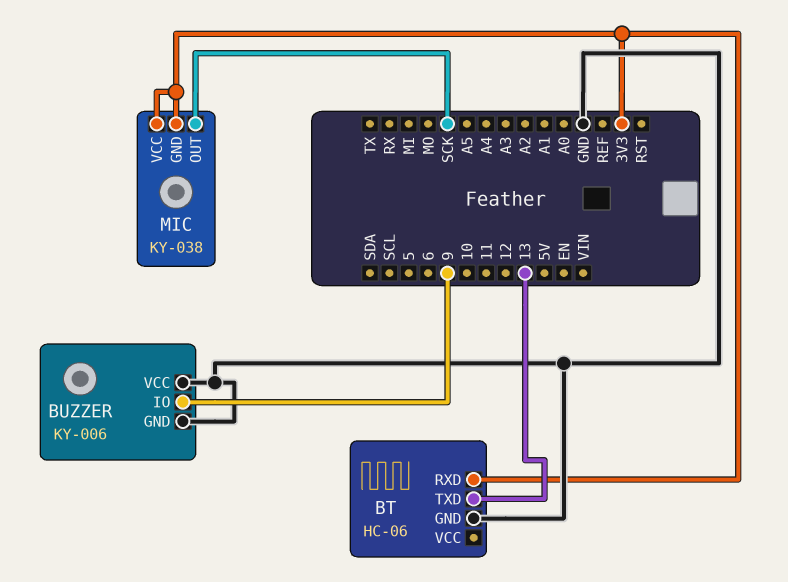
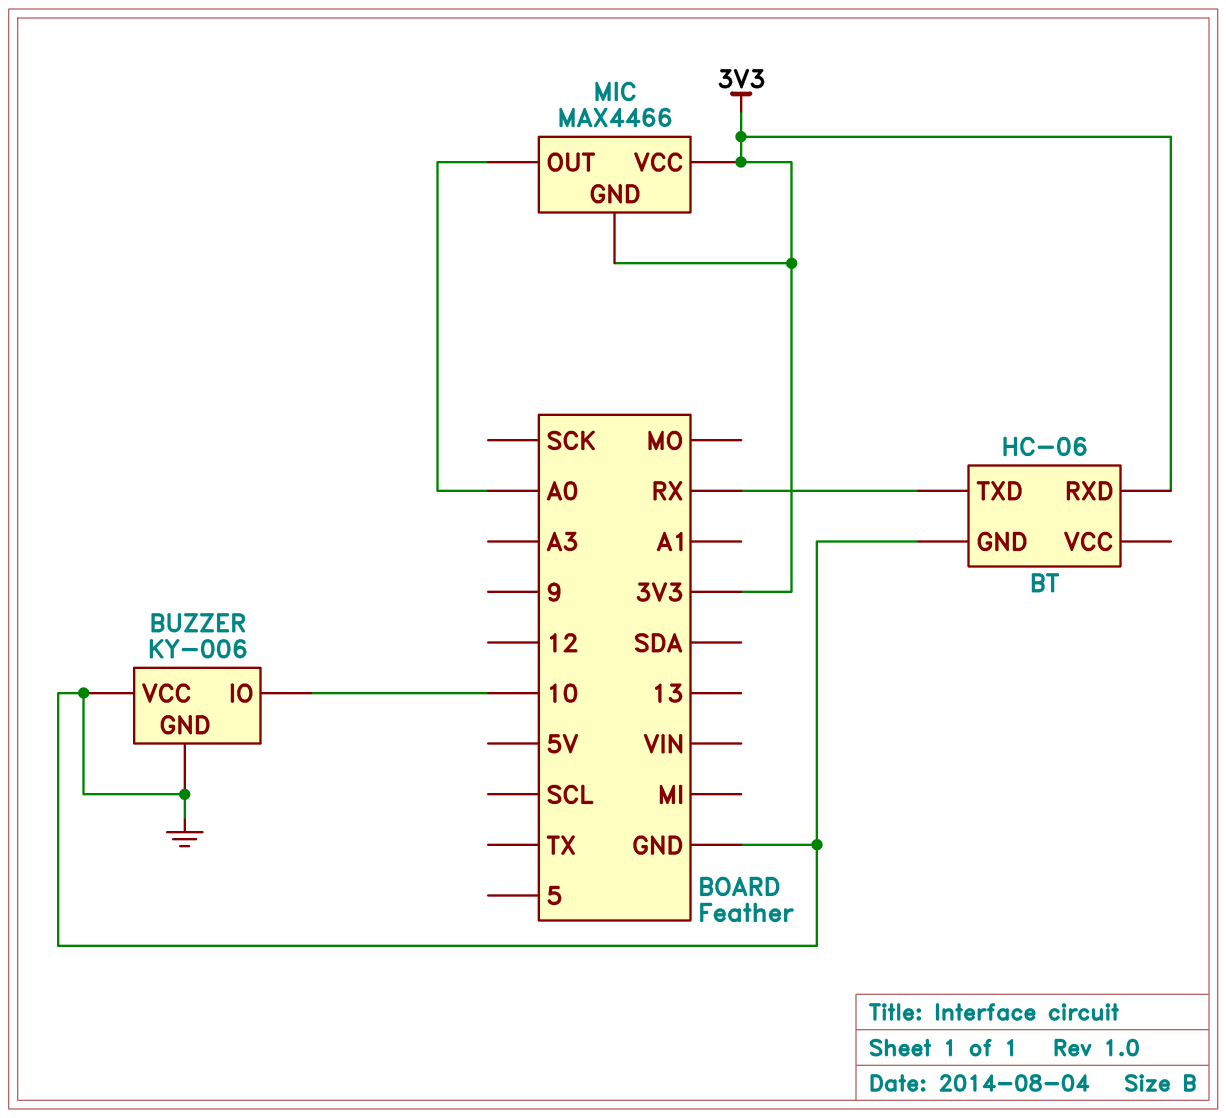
BT pin TXD: 13 -> RX
BUZZER pin IO: 9 -> 10
MIC: KY-038 -> MAX4466
MIC pin OUT: SCK -> A0

